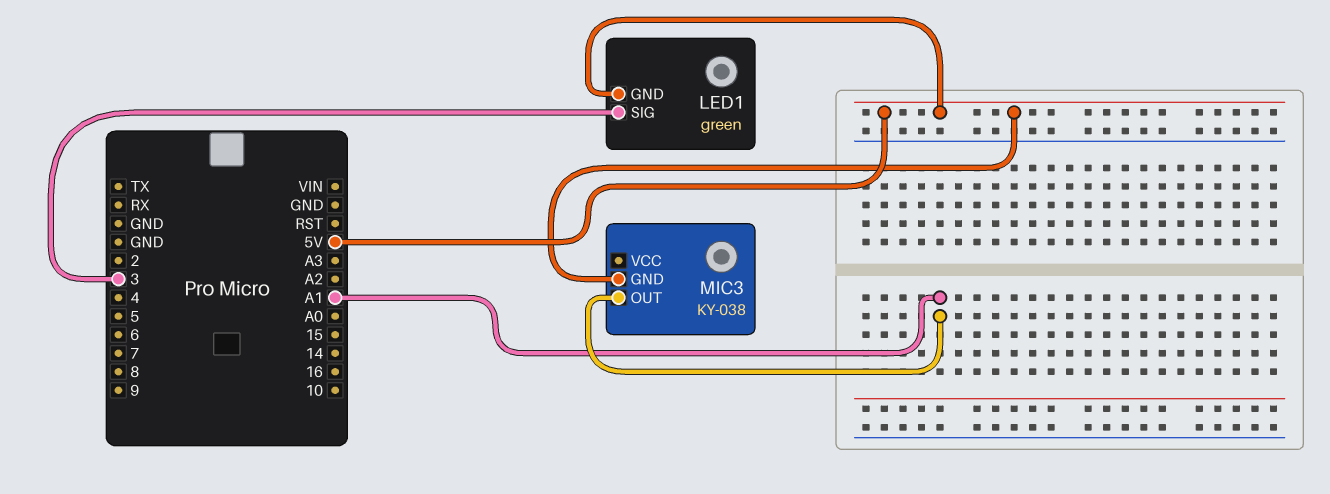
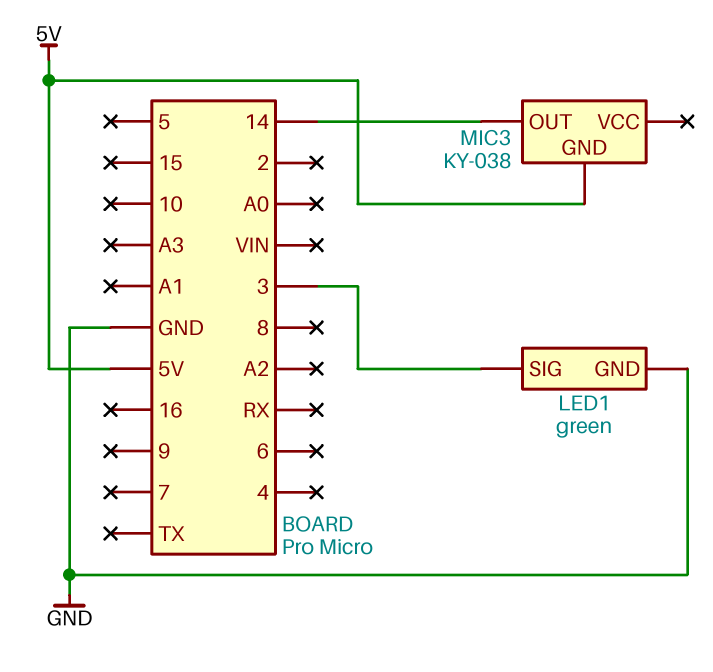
LED1 pin GND: 5V -> GND
MIC3 pin OUT: A1 -> 14

